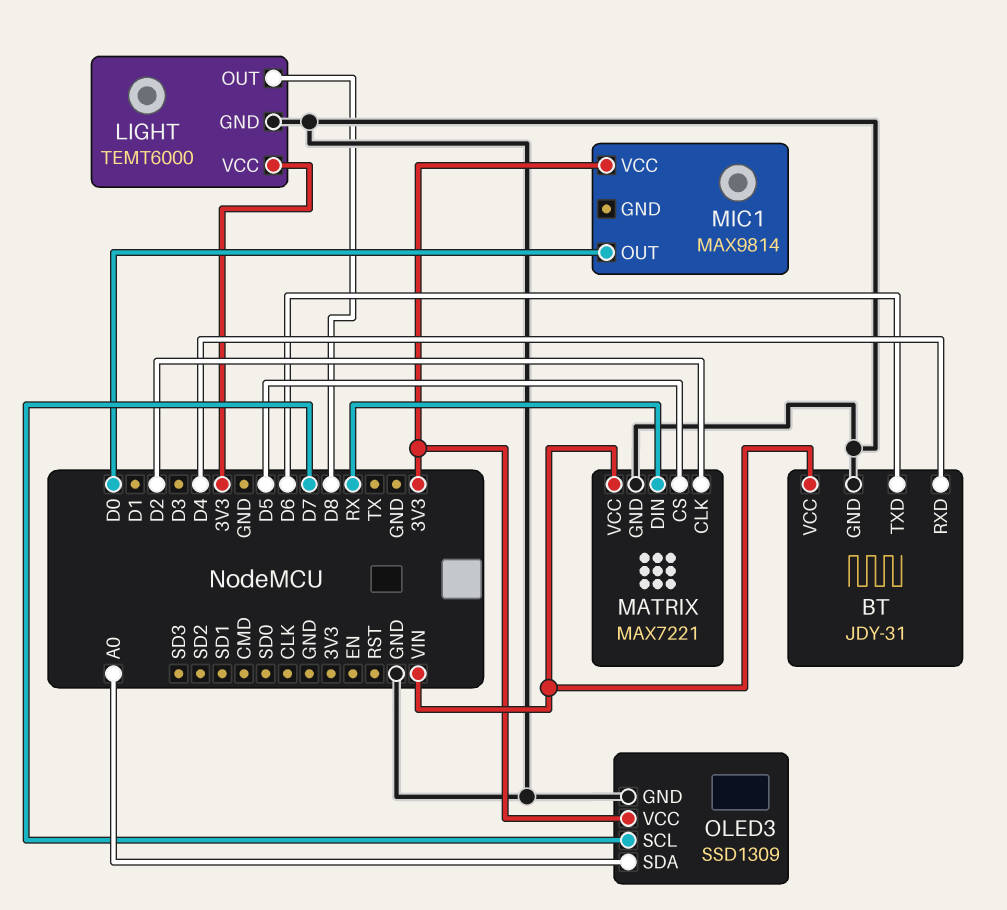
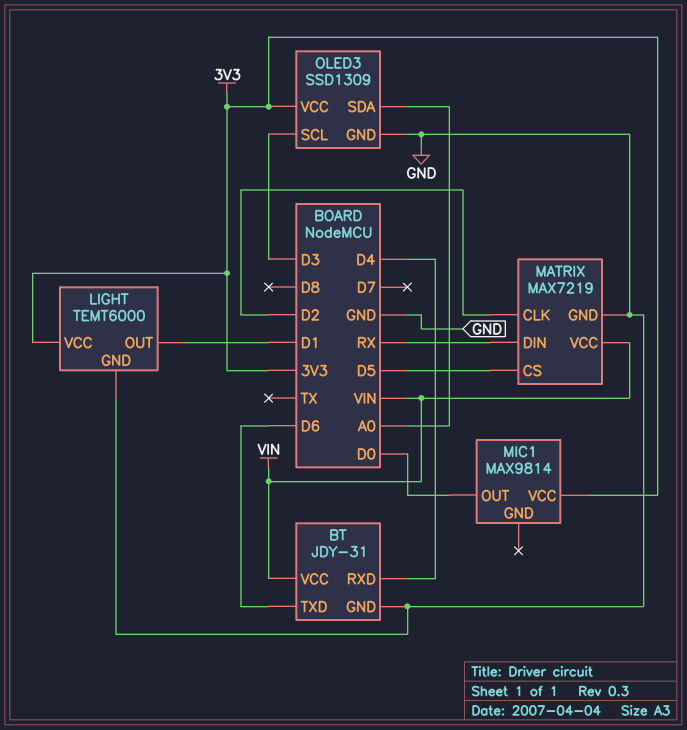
LIGHT pin OUT: D8 -> D1
MATRIX: MAX7221 -> MAX7219
OLED3 pin SCL: D7 -> D3

